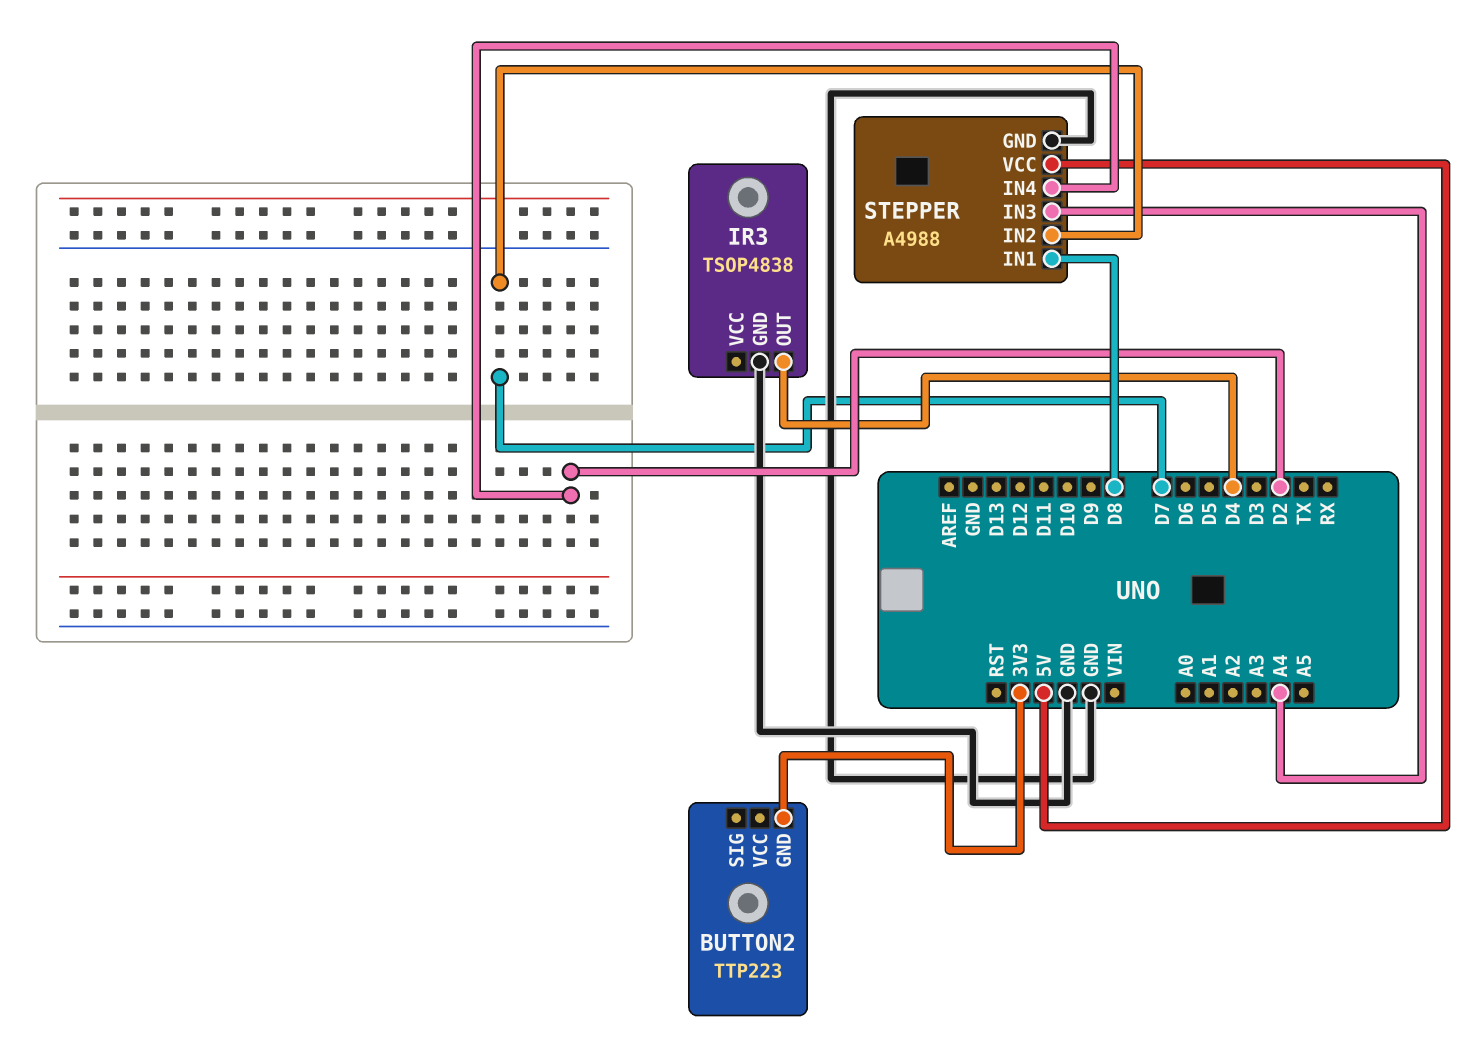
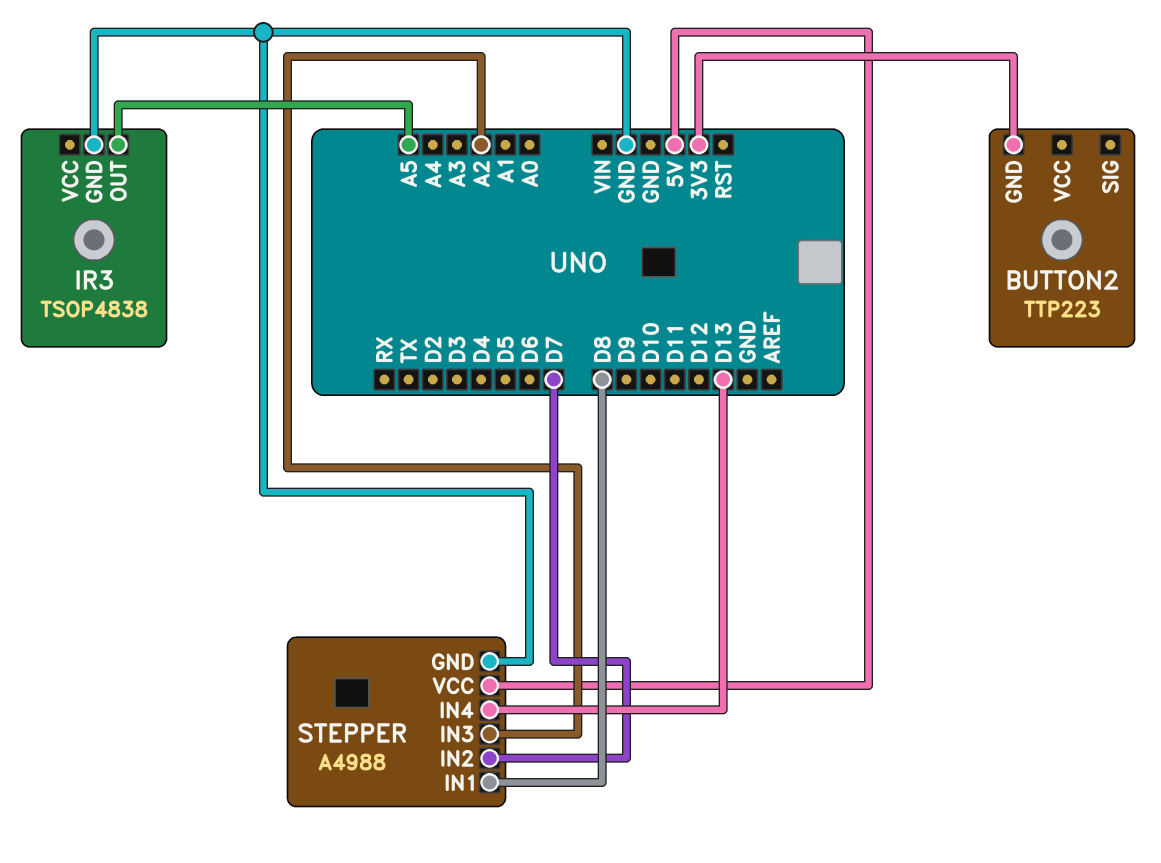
IR3 pin OUT: D4 -> A5
STEPPER pin IN3: A4 -> A2
STEPPER pin IN4: D2 -> D13

